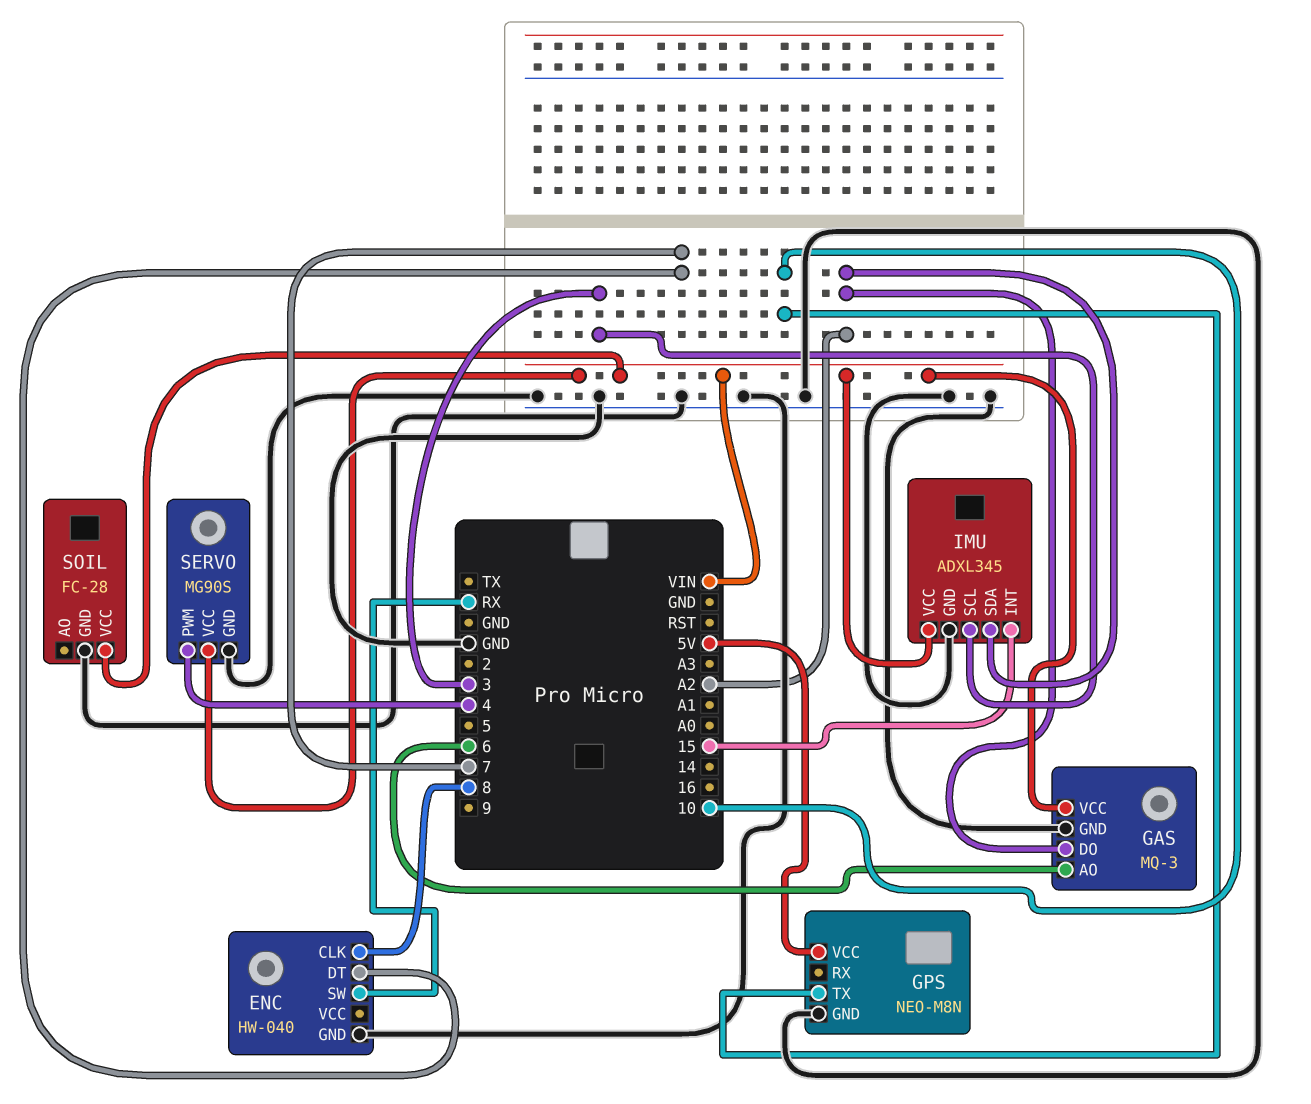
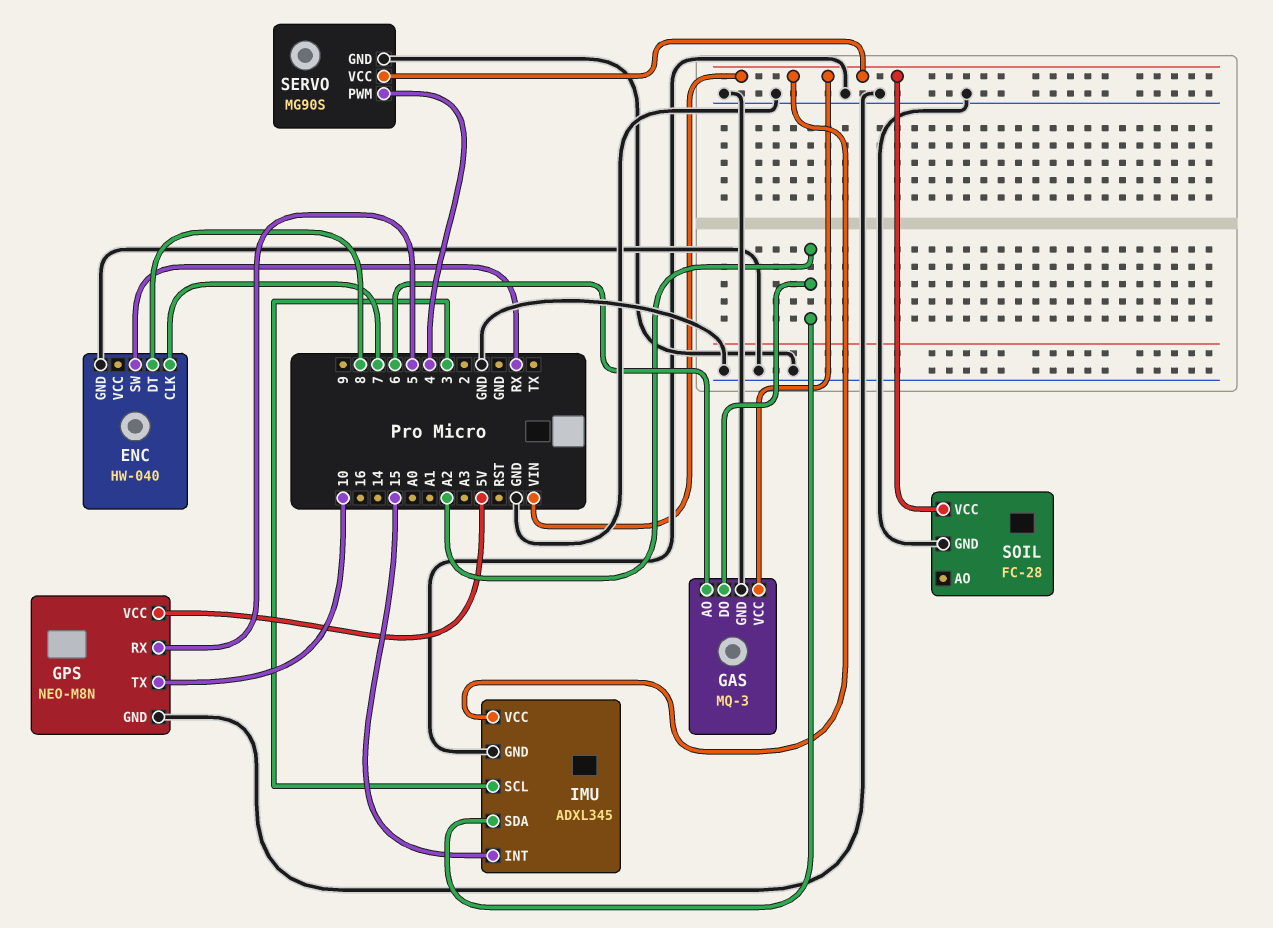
ENC pin CLK: 8 -> 7
ENC pin DT: 7 -> 8
GPS pin RX: none -> 5

